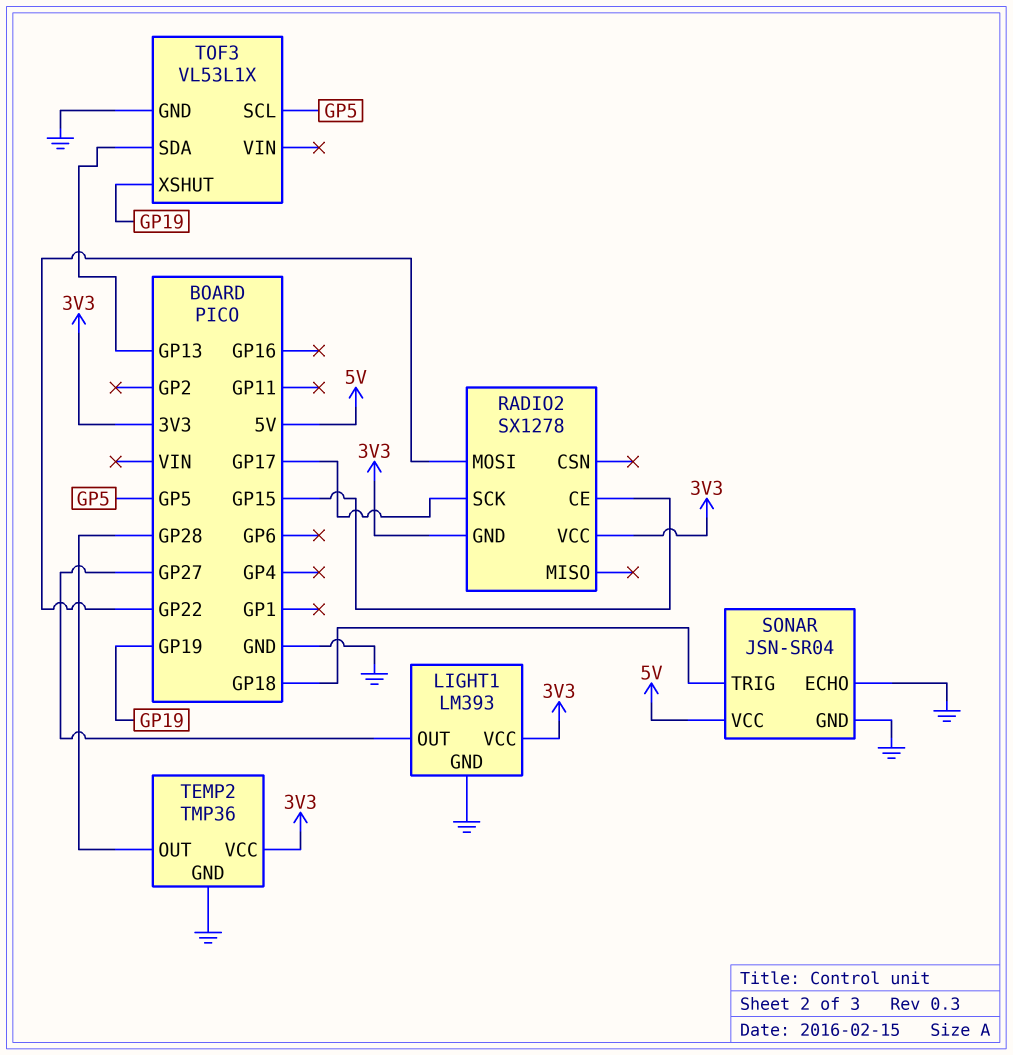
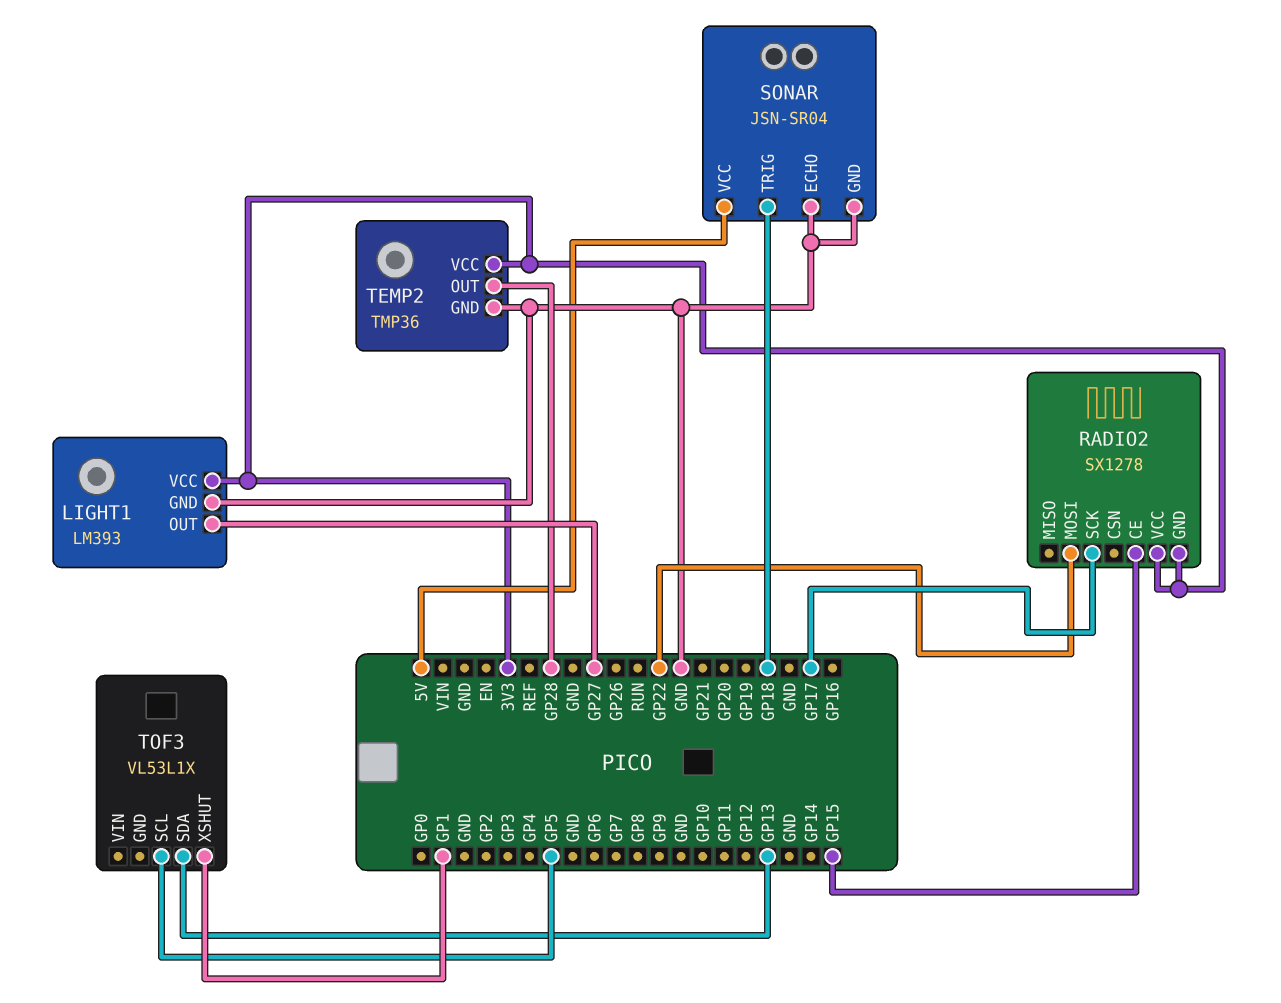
TOF3 pin GND: GND -> none
TOF3 pin XSHUT: GP19 -> GP1

